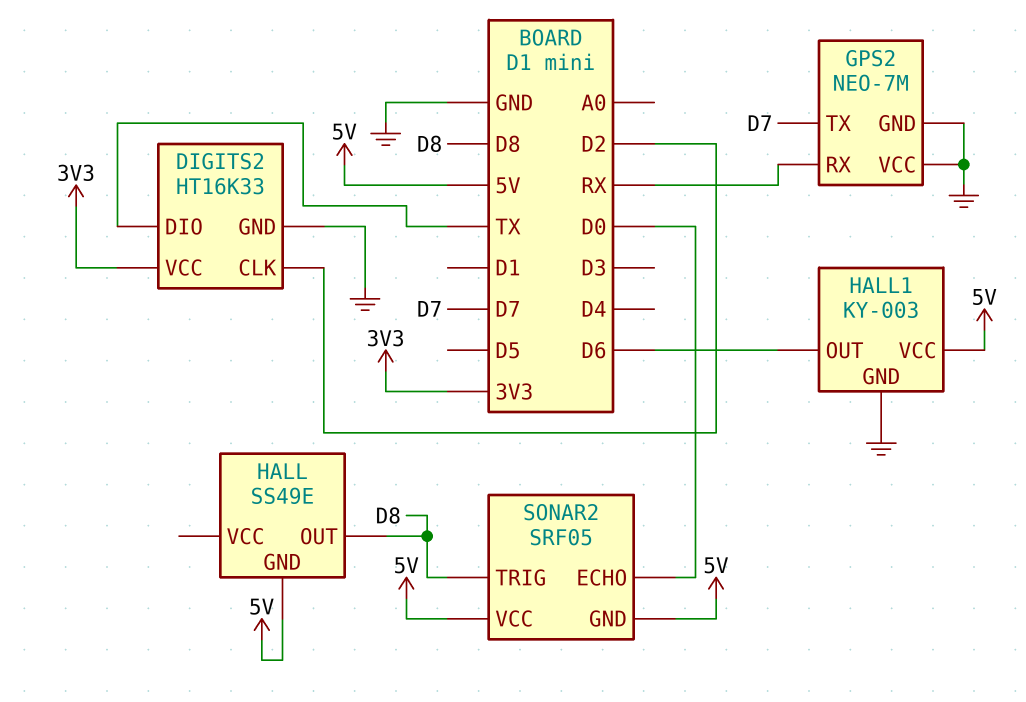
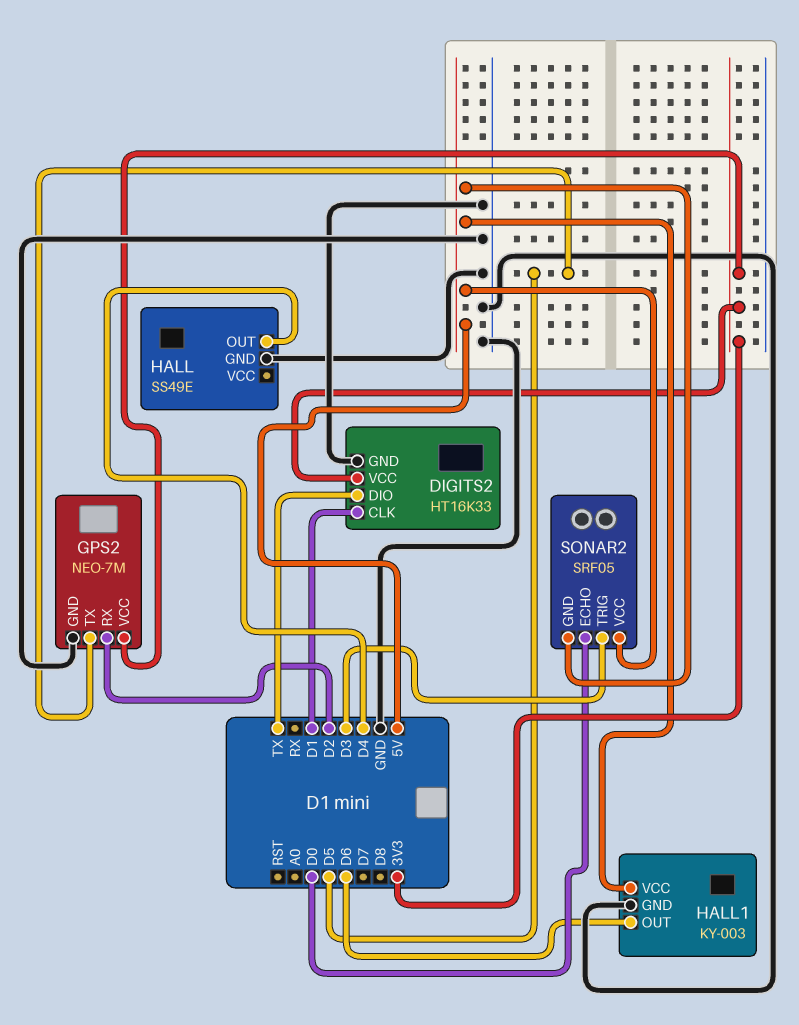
DIGITS2 pin CLK: D2 -> D1
GPS2 pin RX: RX -> D2
GPS2 pin TX: D7 -> D5
GPS2 pin VCC: GND -> 3V3
HALL pin GND: 5V -> GND
HALL pin OUT: D8 -> D4
SONAR2 pin TRIG: D8 -> D3

